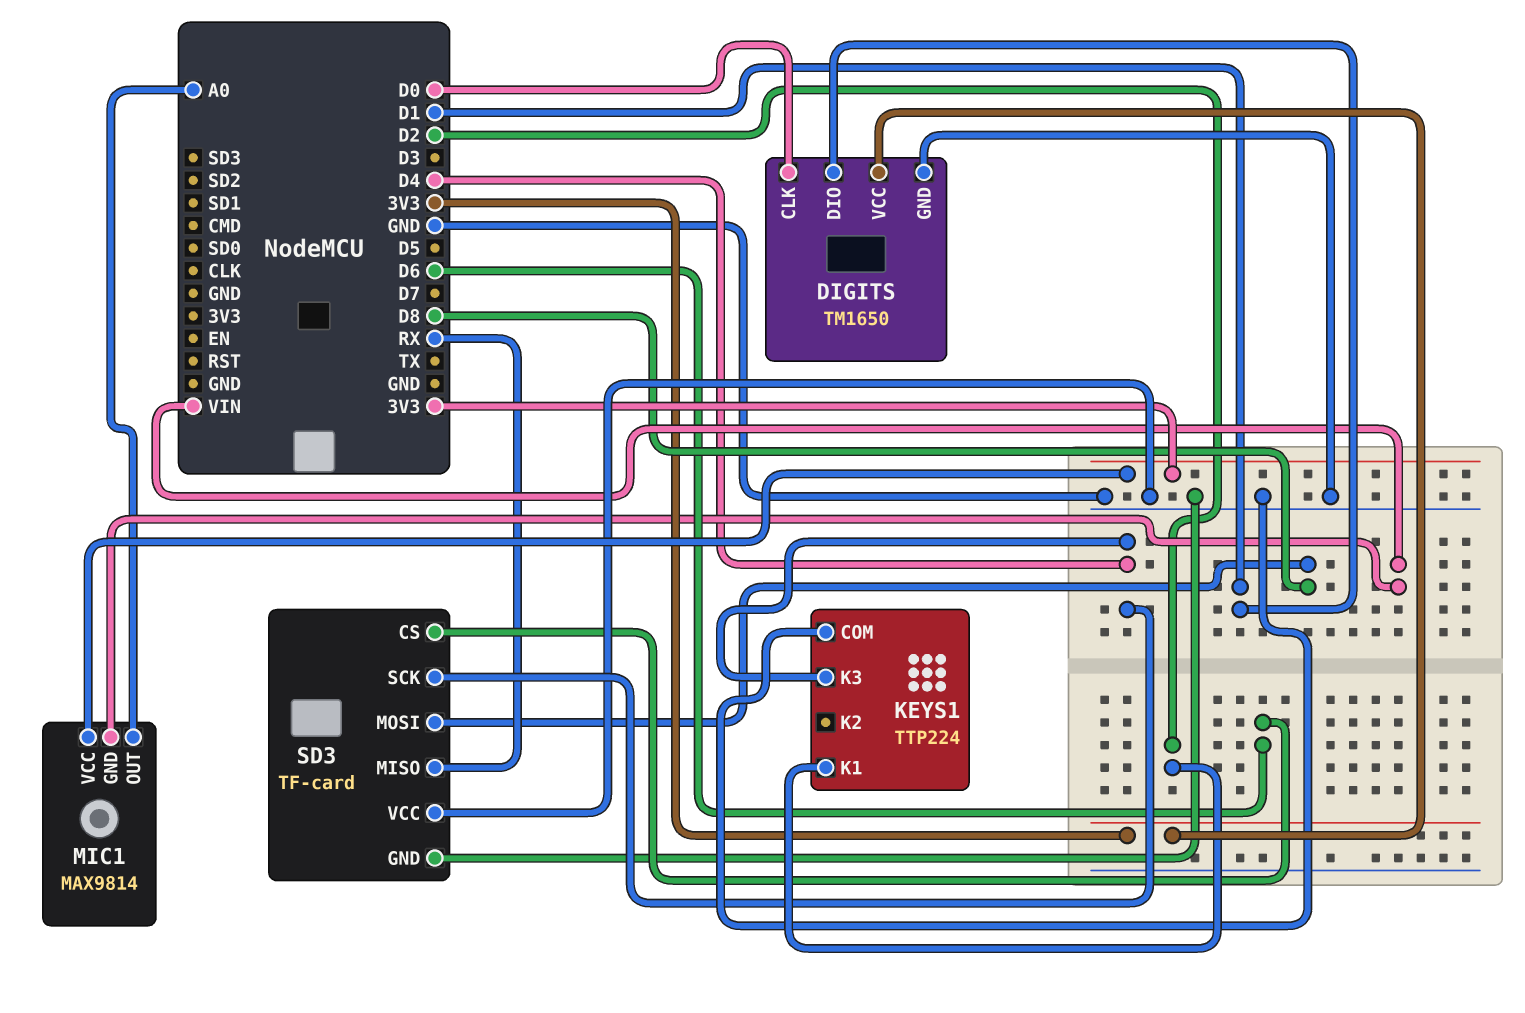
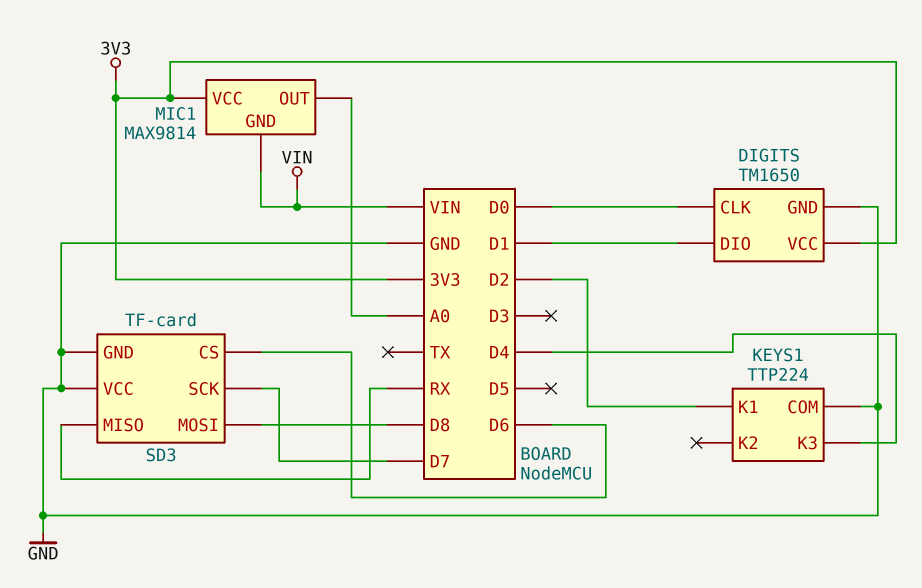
SD3 pin SCK: D4 -> D7

